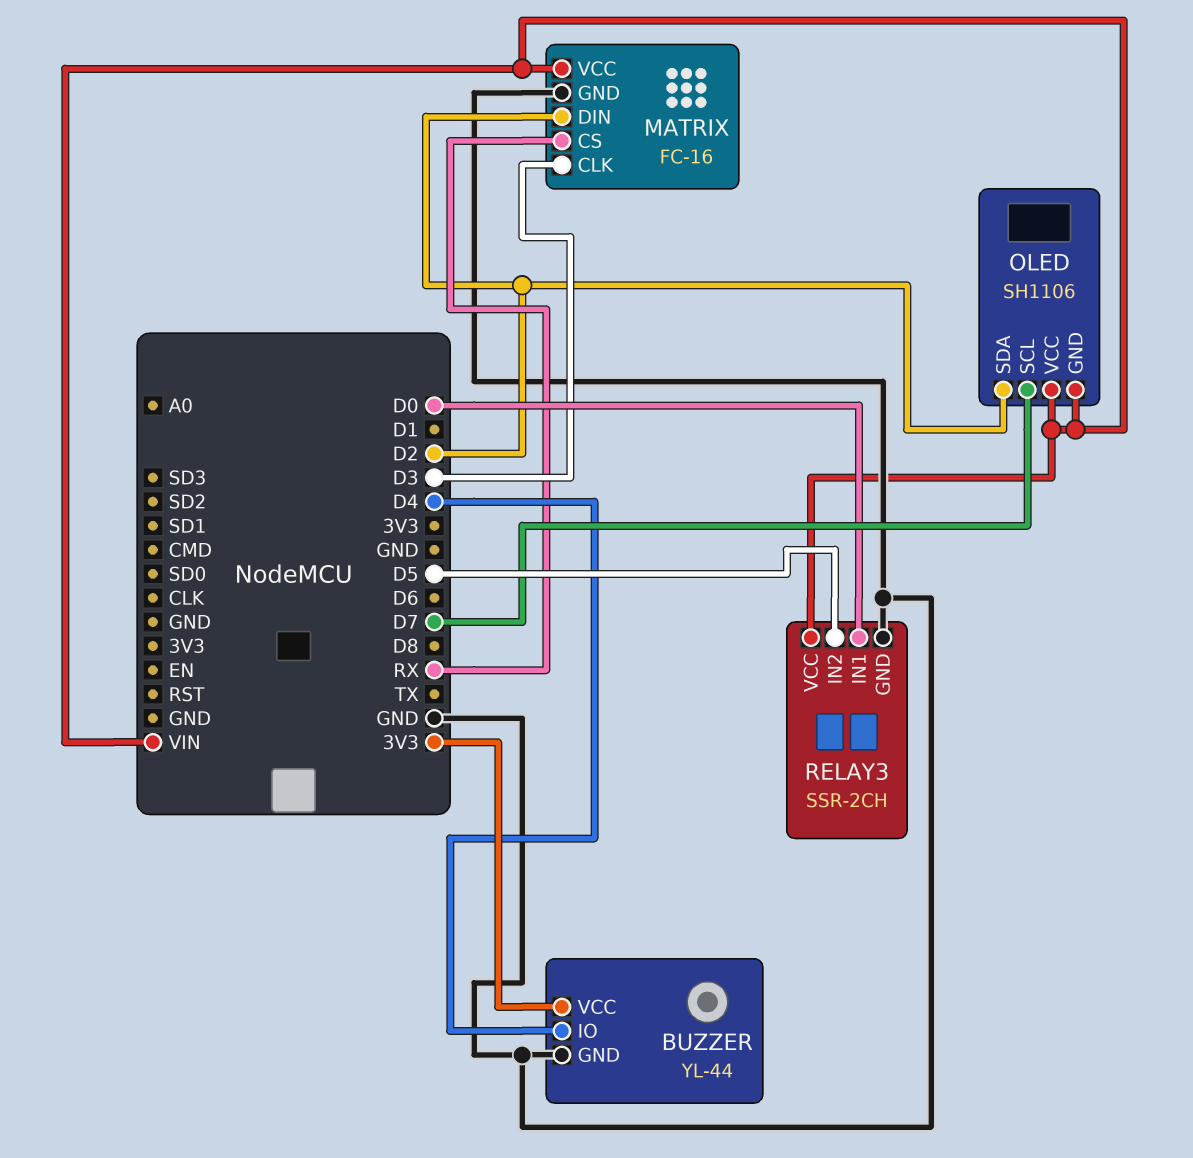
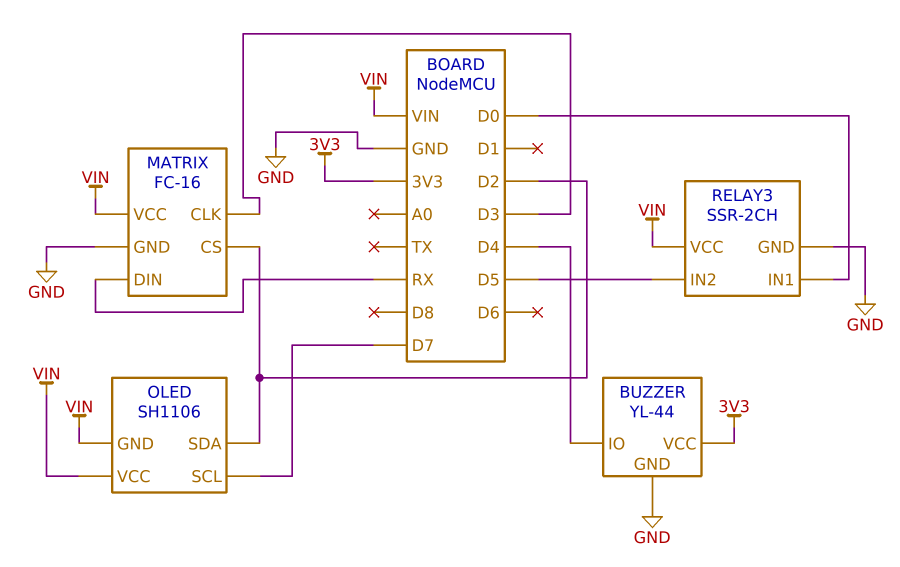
MATRIX pin CS: RX -> D2
MATRIX pin DIN: D2 -> RX

